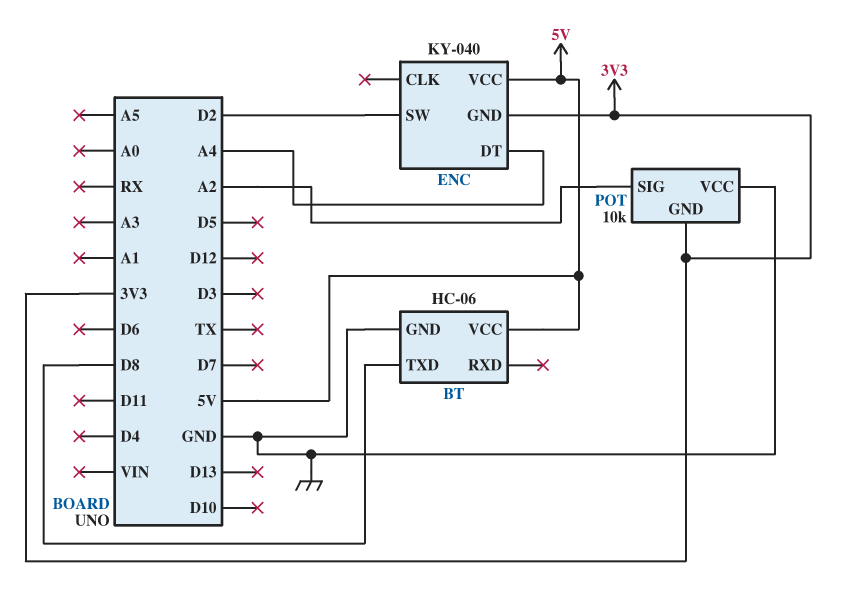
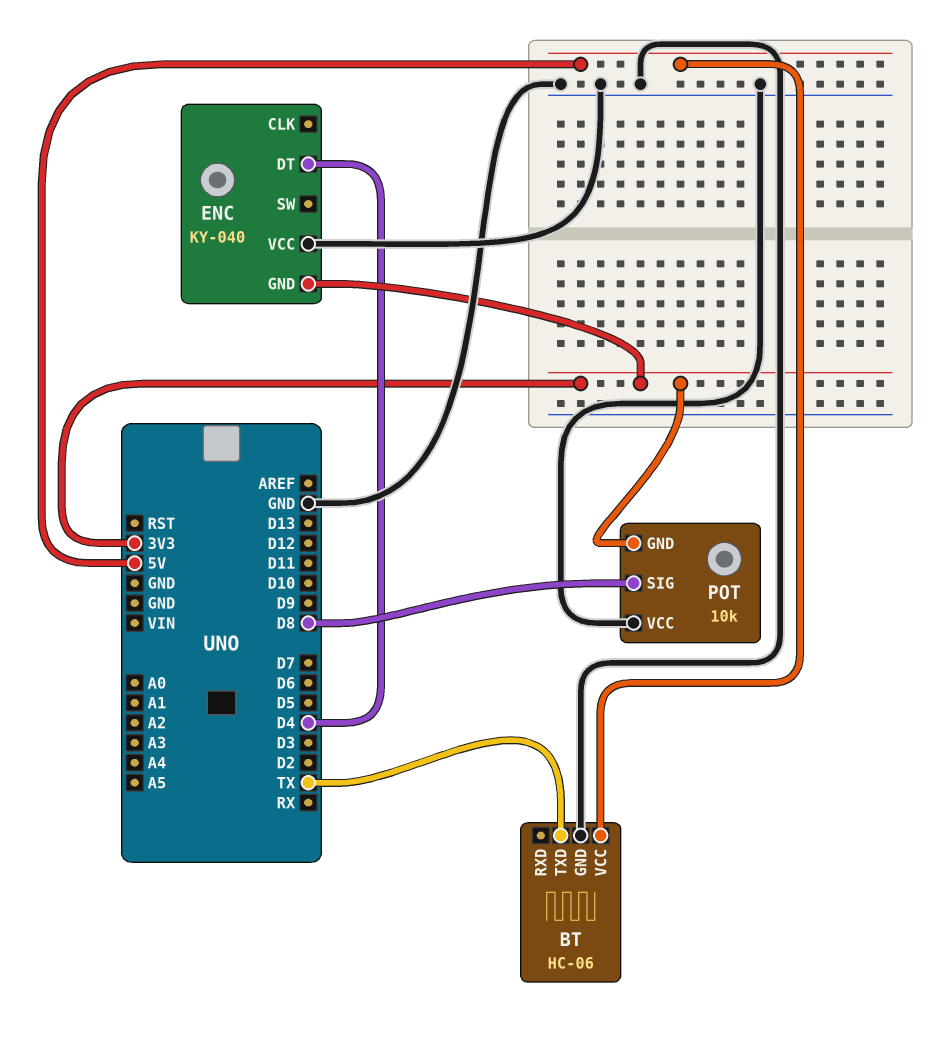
BT pin TXD: D8 -> TX
ENC pin DT: A4 -> D4
ENC pin SW: D2 -> none
ENC pin VCC: 5V -> GND
POT pin SIG: A2 -> D8

